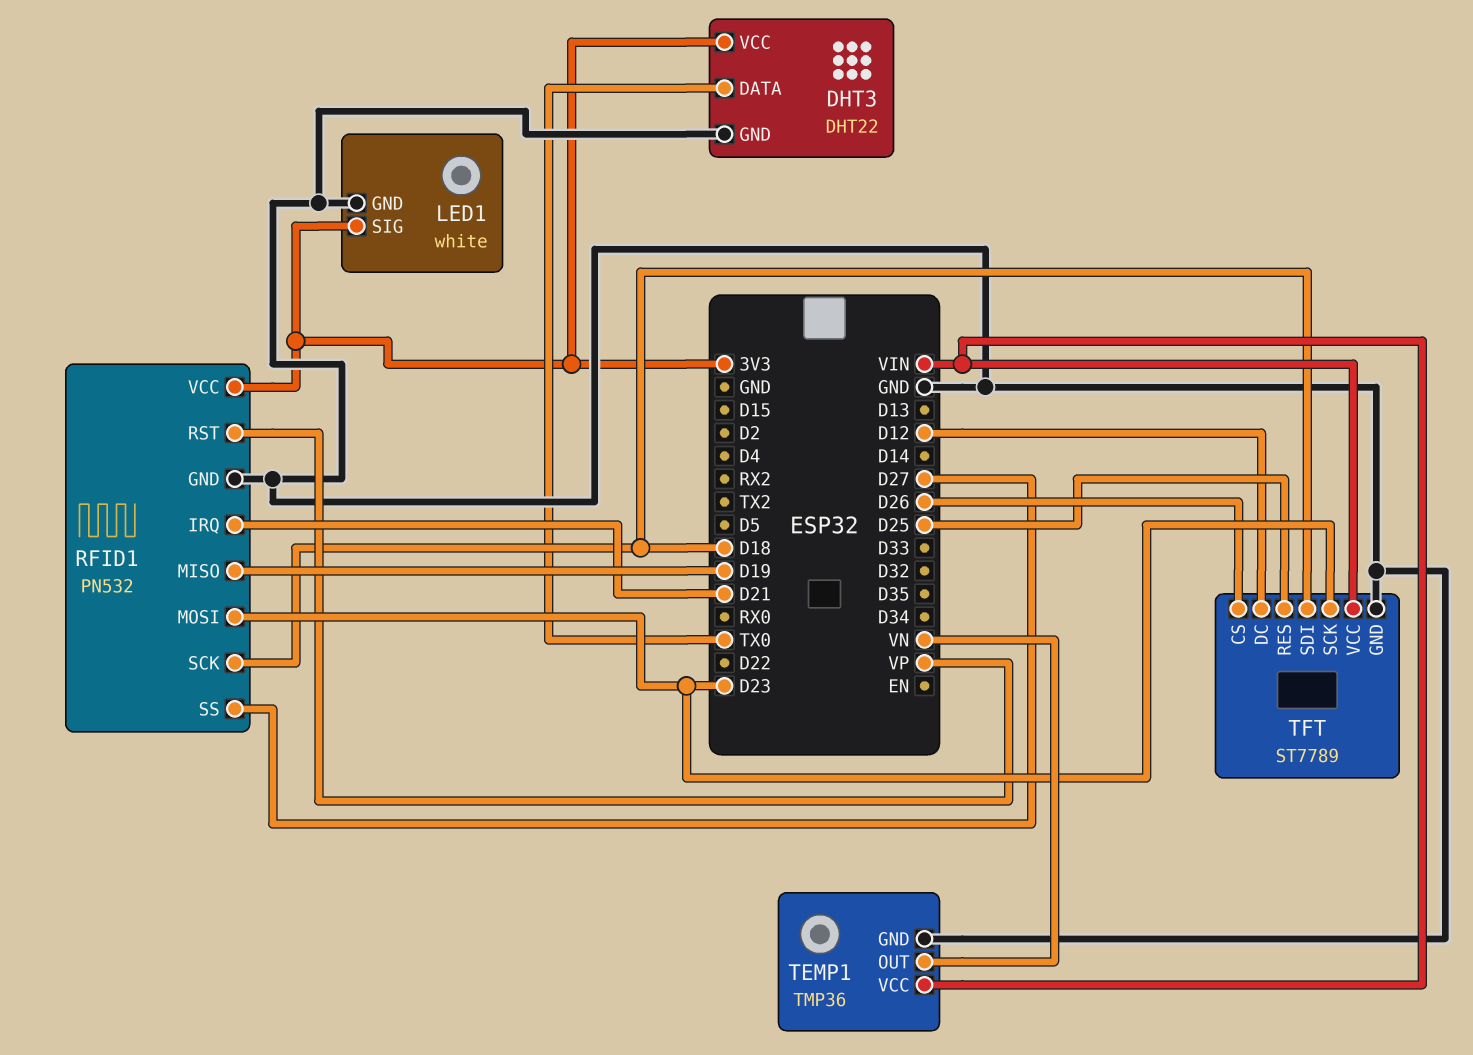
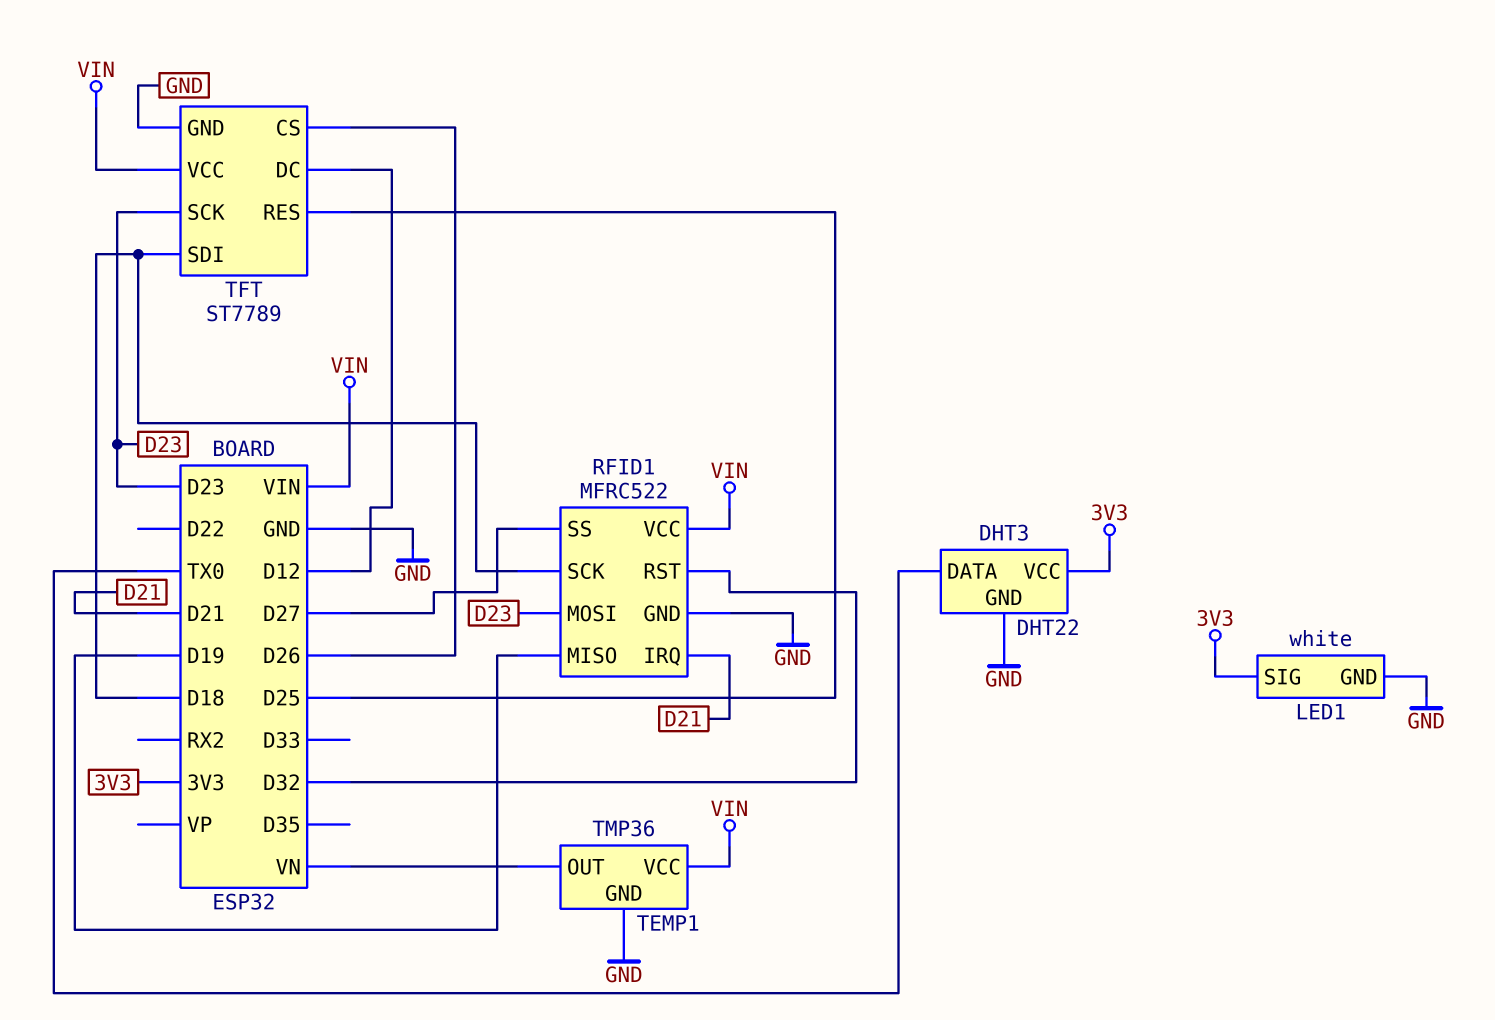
RFID1: PN532 -> MFRC522
RFID1 pin RST: VP -> D32
RFID1 pin VCC: 3V3 -> VIN

